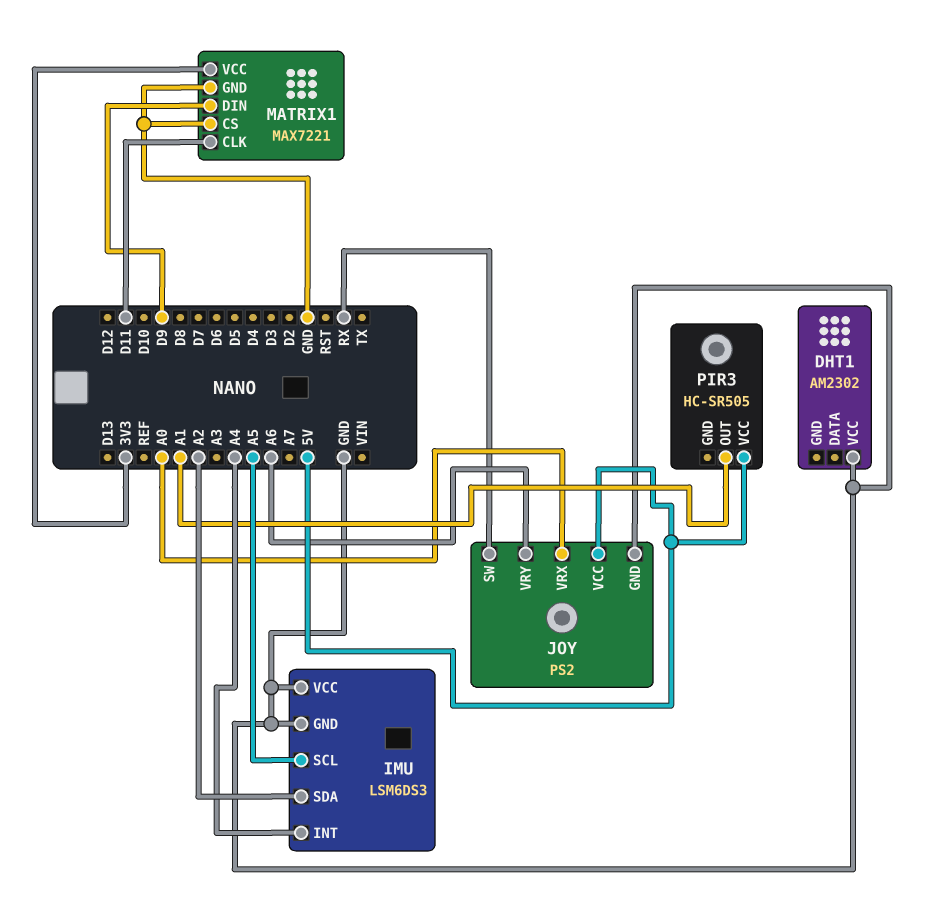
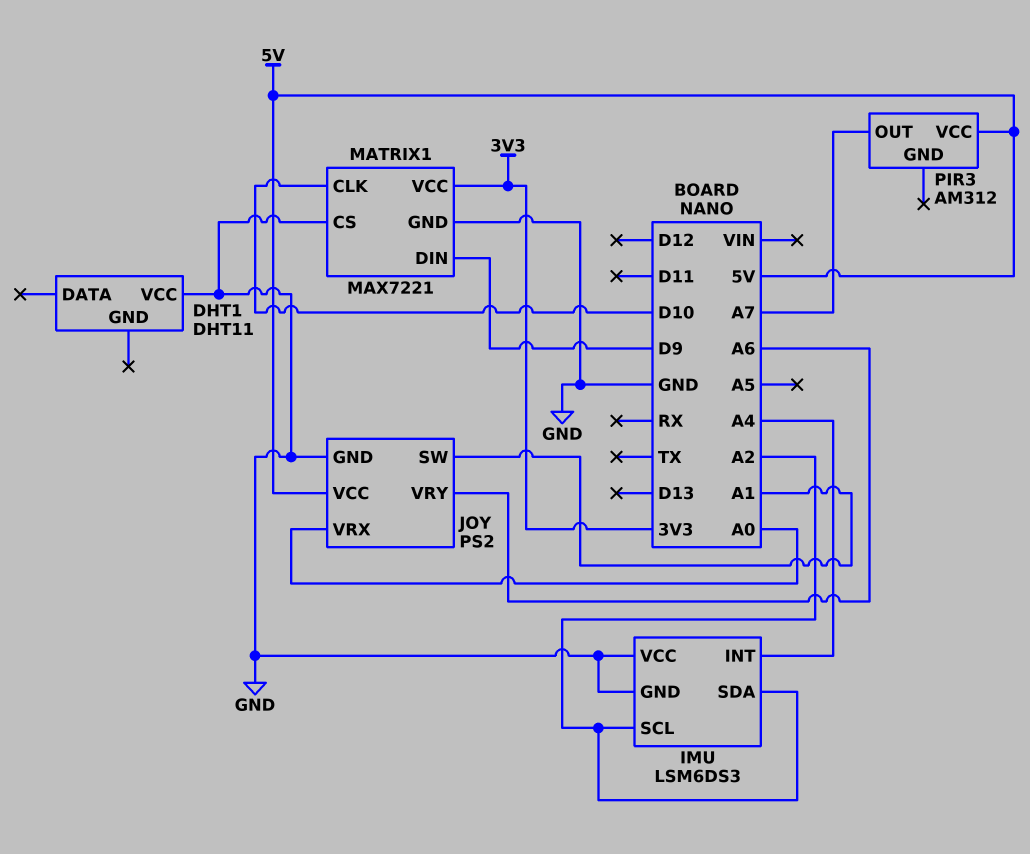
DHT1: AM2302 -> DHT11
IMU pin SCL: A5 -> A2
JOY pin SW: RX -> A1
MATRIX1 pin CLK: D11 -> D10
PIR3: HC-SR505 -> AM312
PIR3 pin OUT: A1 -> A7

